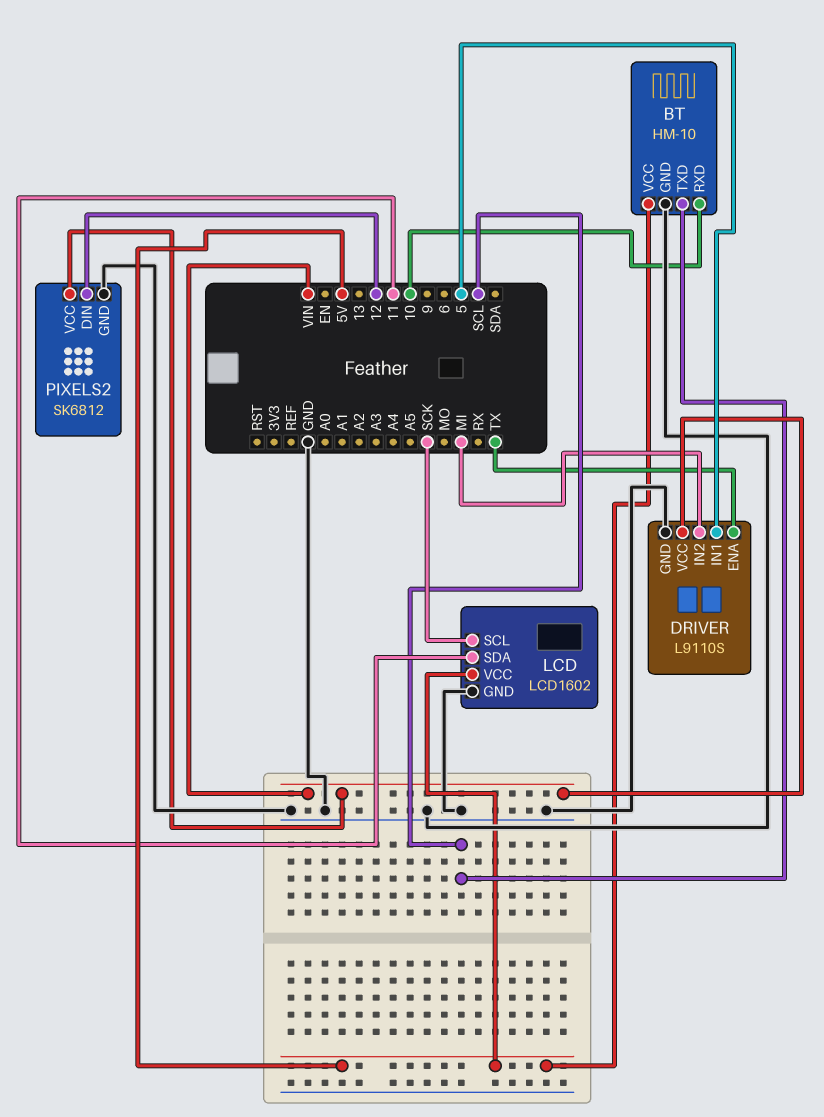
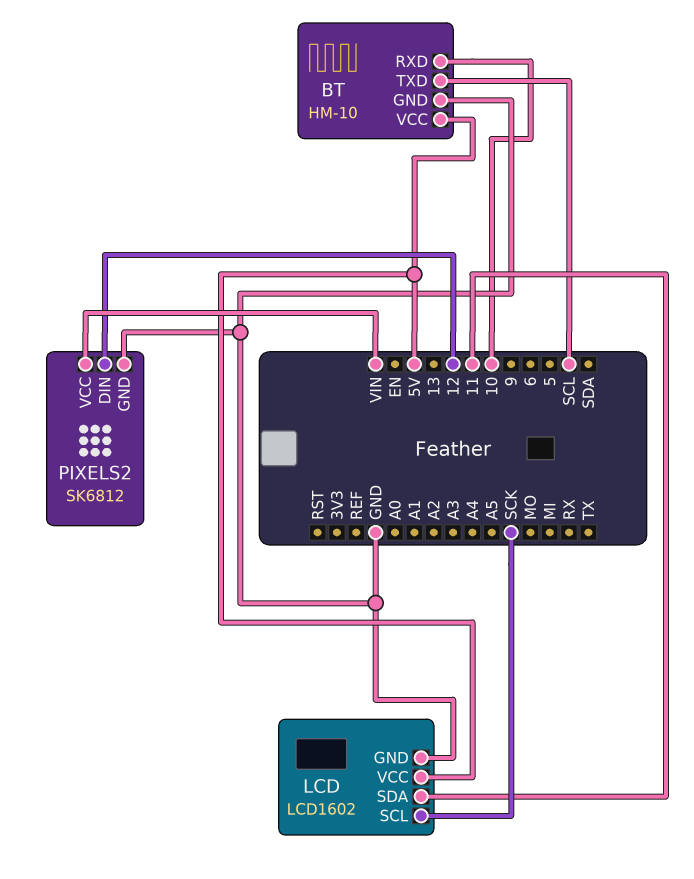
DRIVER: L9110S -> none
DRIVER pin ENA: TX -> none
DRIVER pin GND: GND -> none
DRIVER pin IN1: 5 -> none
DRIVER pin IN2: MI -> none
DRIVER pin VCC: VIN -> none

